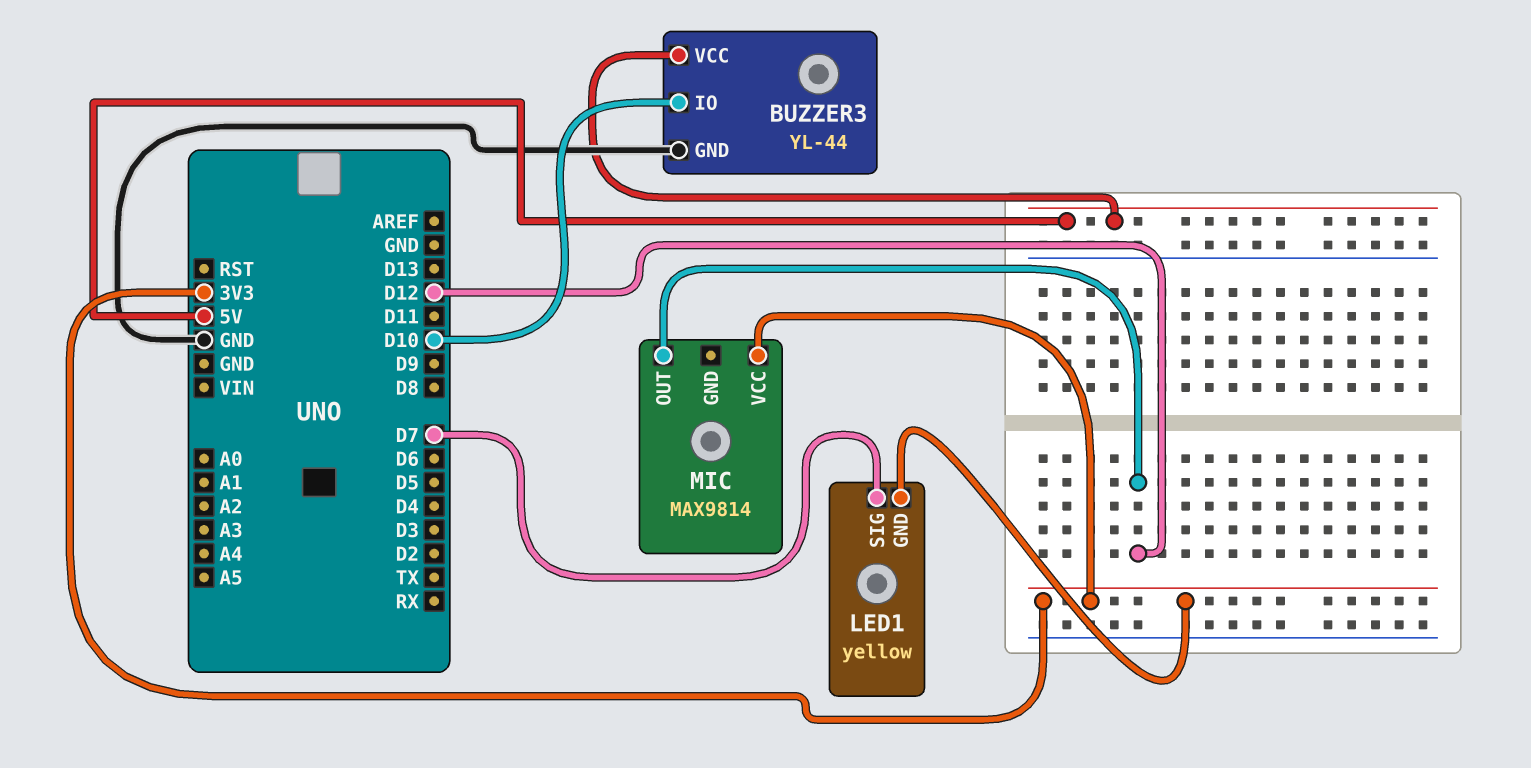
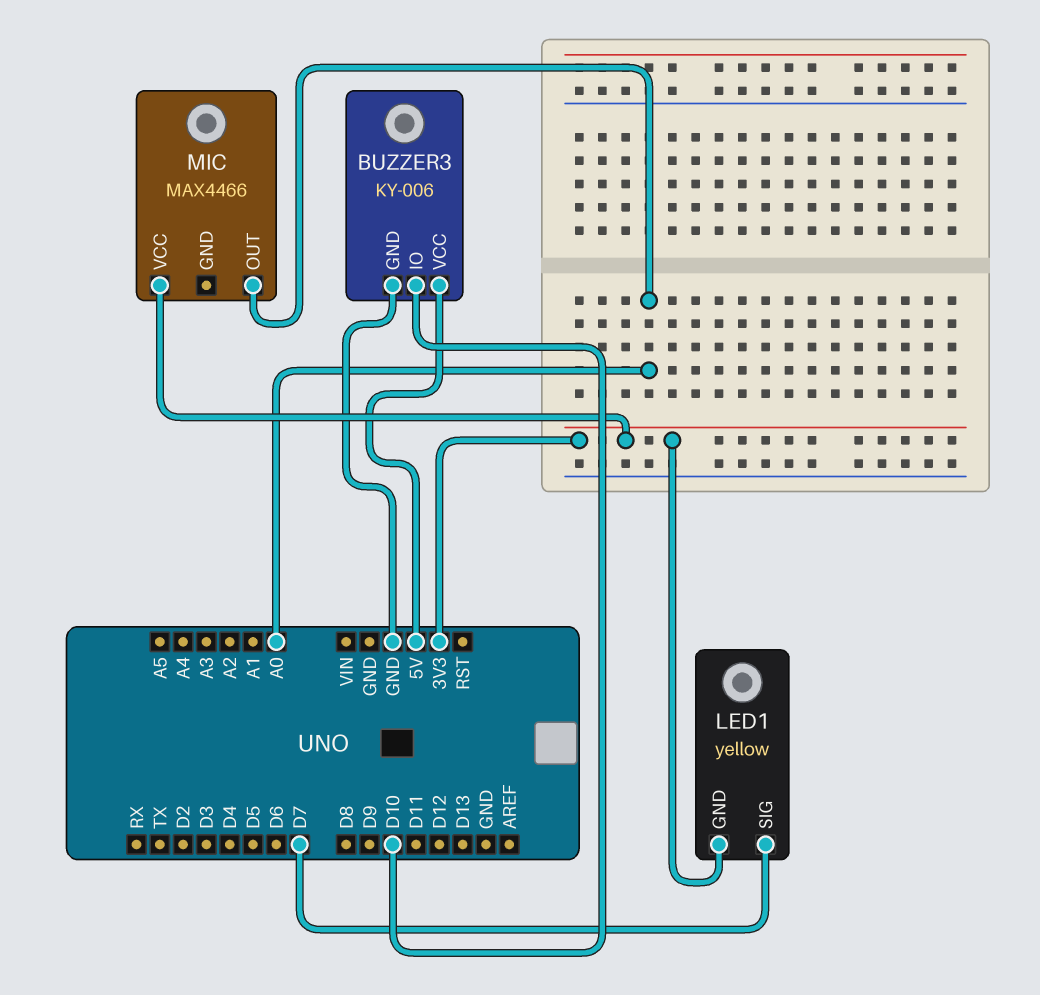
BUZZER3: YL-44 -> KY-006
MIC: MAX9814 -> MAX4466
MIC pin OUT: D12 -> A0

